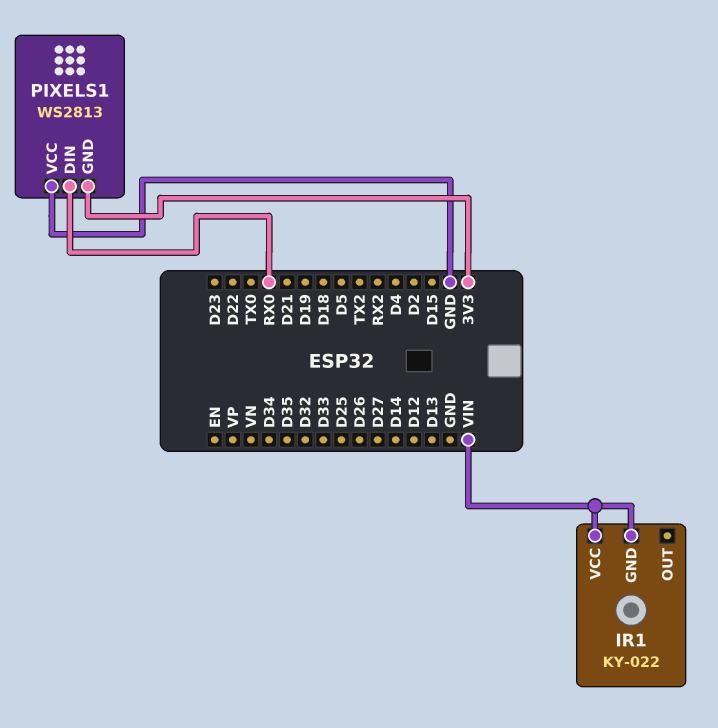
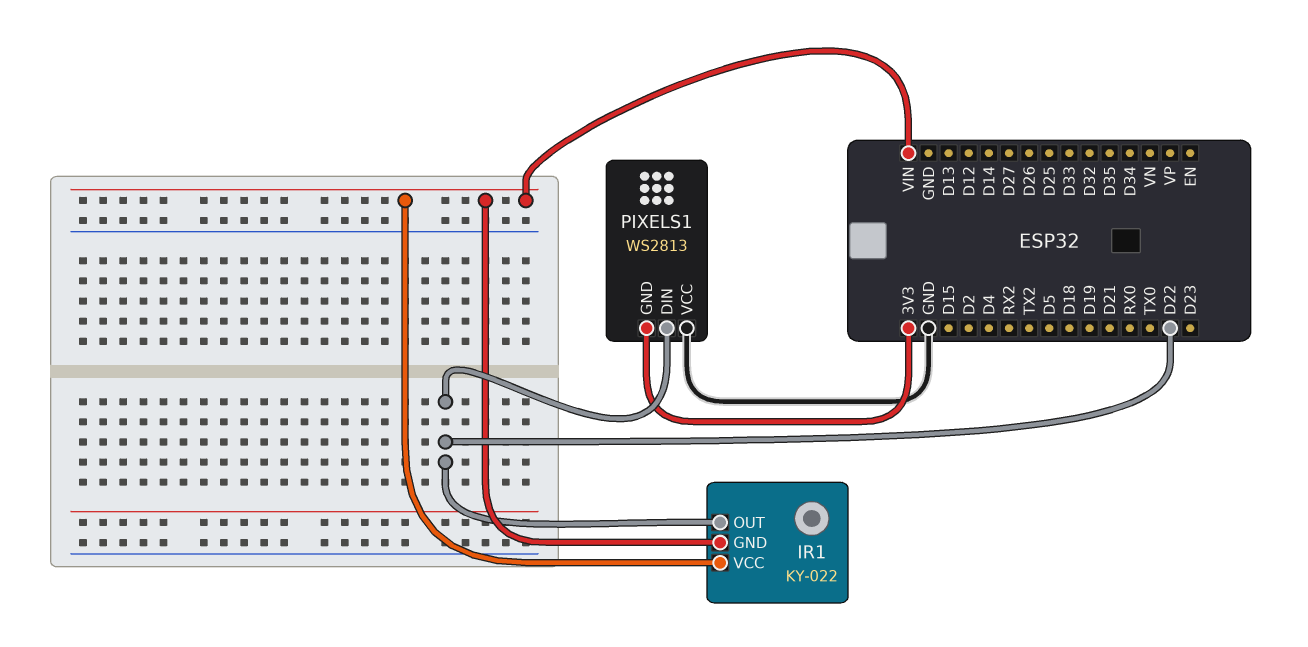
IR1 pin OUT: none -> D22
PIXELS1 pin DIN: RX0 -> D22

